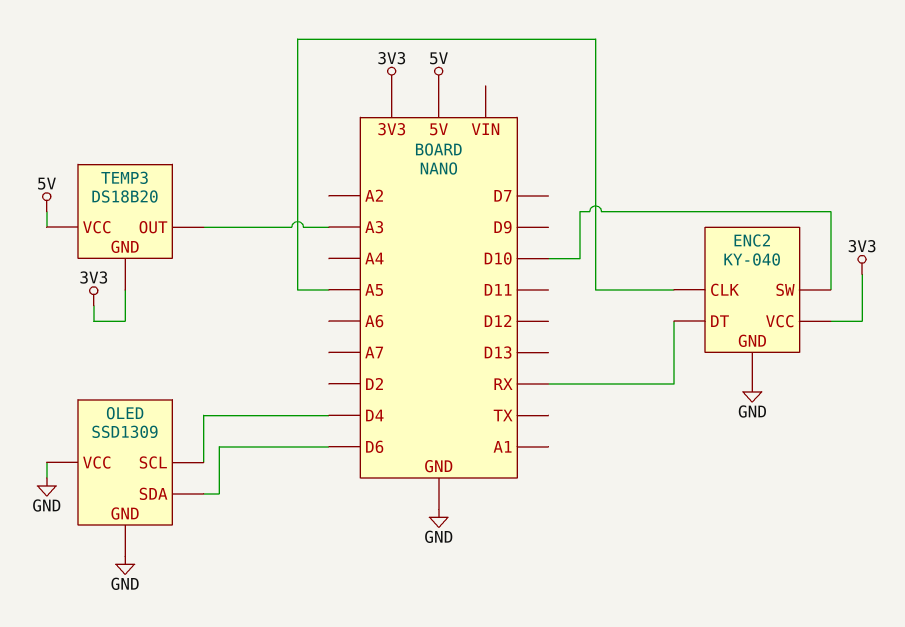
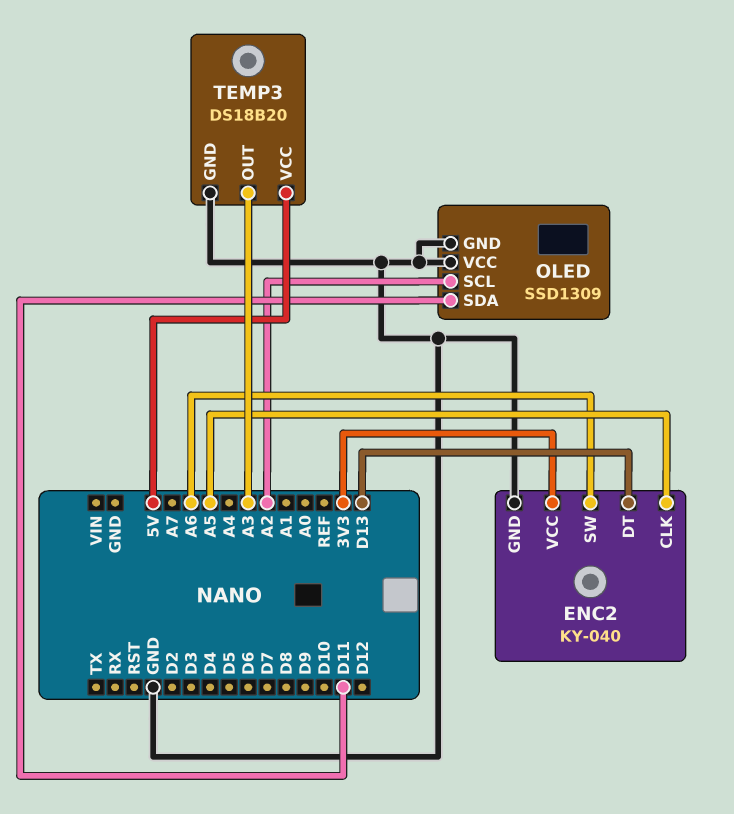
ENC2 pin DT: RX -> D13
ENC2 pin SW: D10 -> A6
OLED pin SCL: D4 -> A2
OLED pin SDA: D6 -> D11
TEMP3 pin GND: 3V3 -> GND

